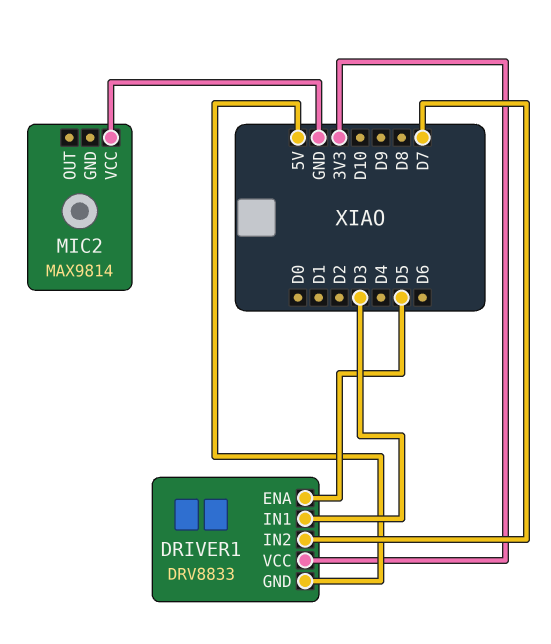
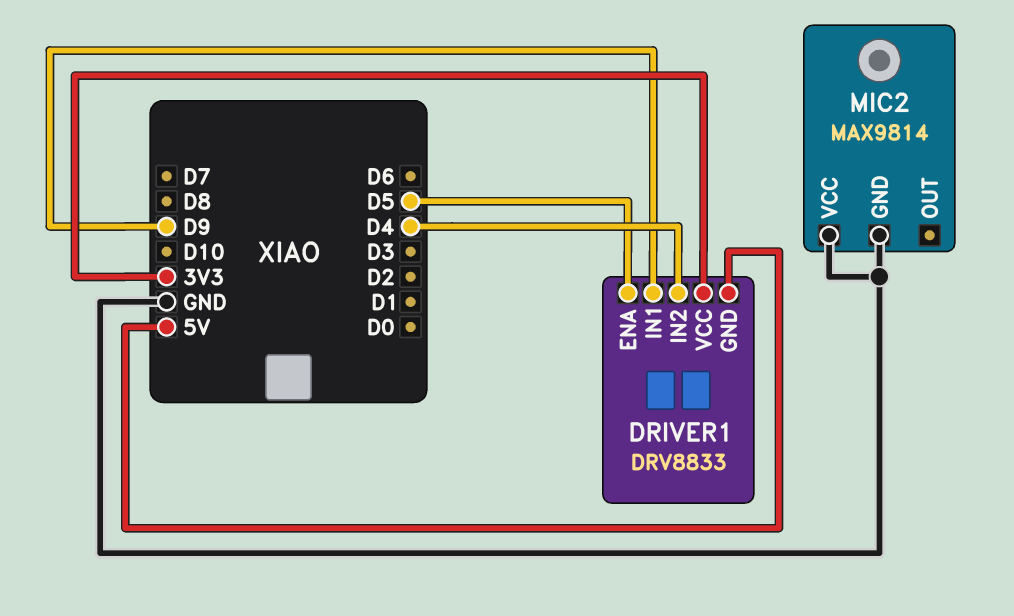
DRIVER1 pin IN1: D3 -> D9
DRIVER1 pin IN2: D7 -> D4
MIC2 pin GND: none -> GND

